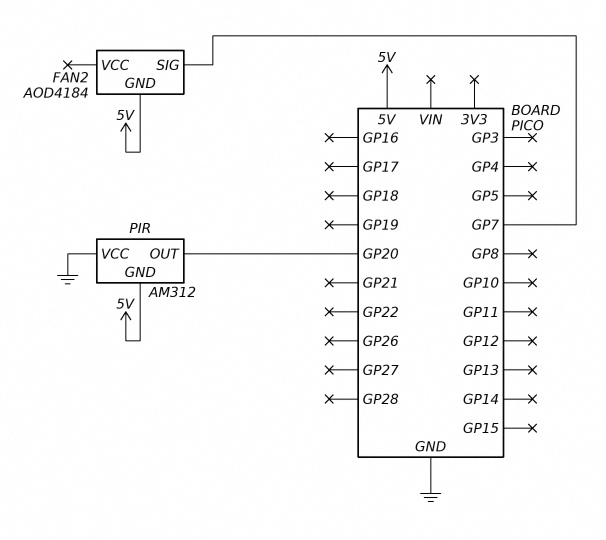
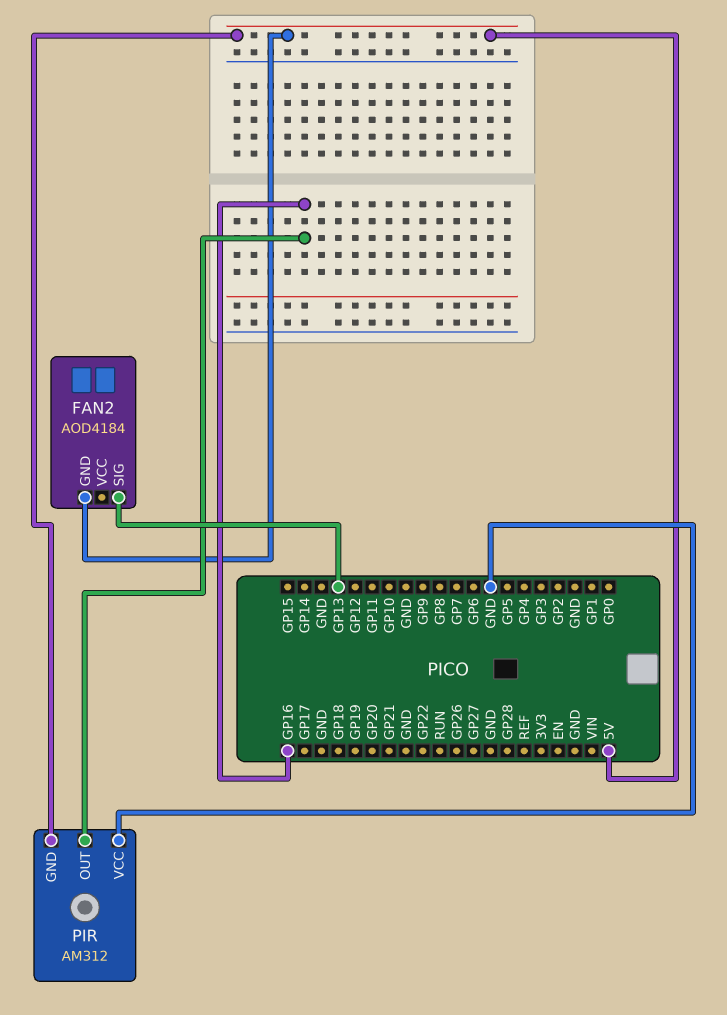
FAN2 pin SIG: GP7 -> GP13
PIR pin OUT: GP20 -> GP16

